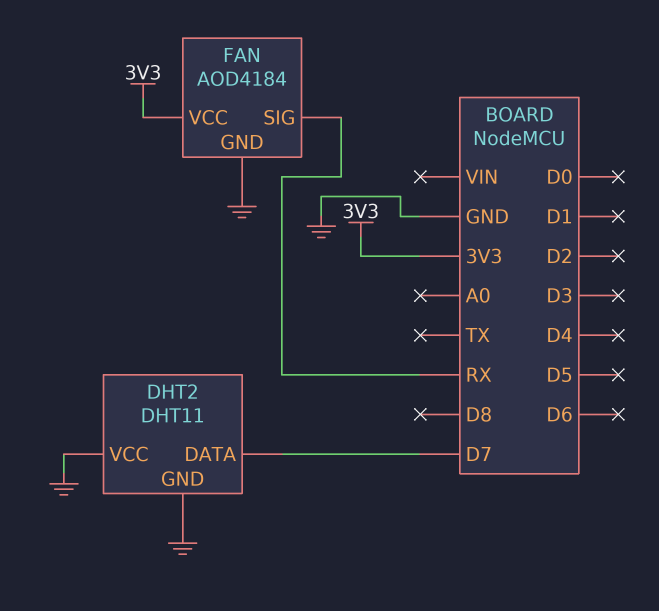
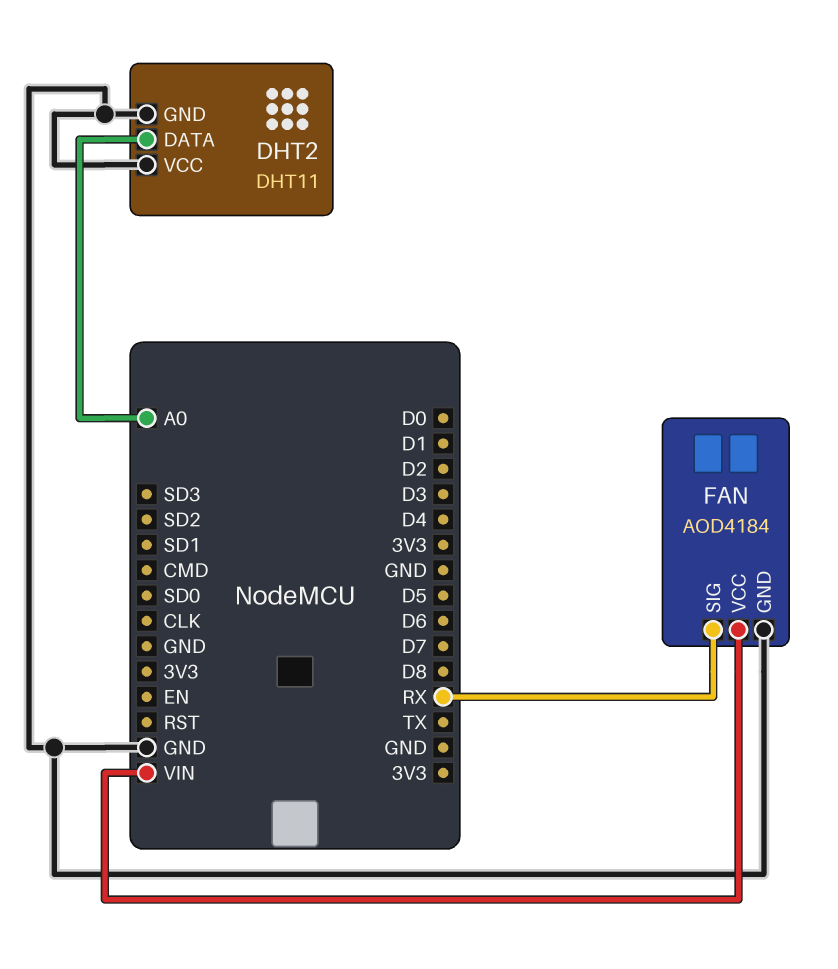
DHT2 pin DATA: D7 -> A0
FAN pin VCC: 3V3 -> VIN

